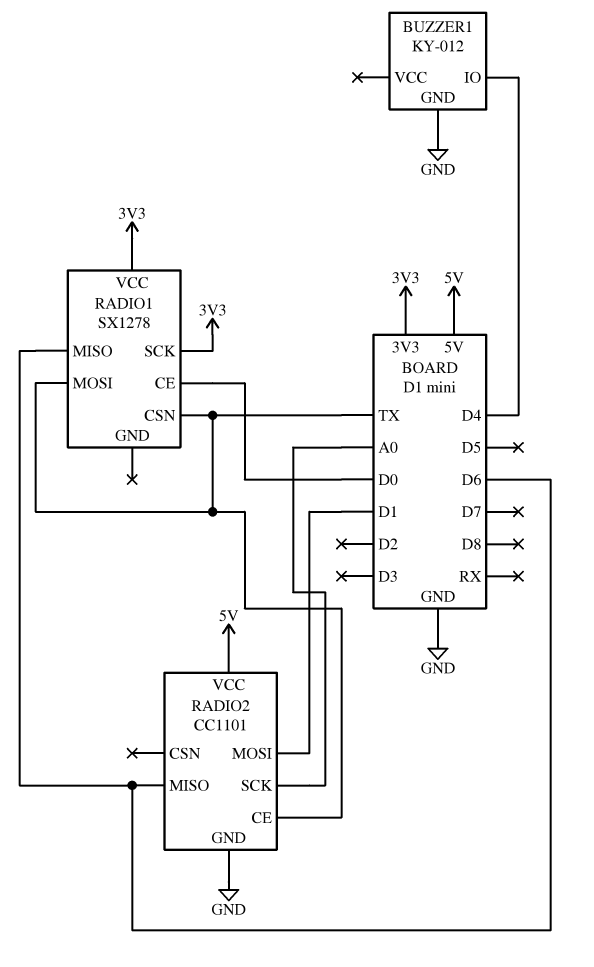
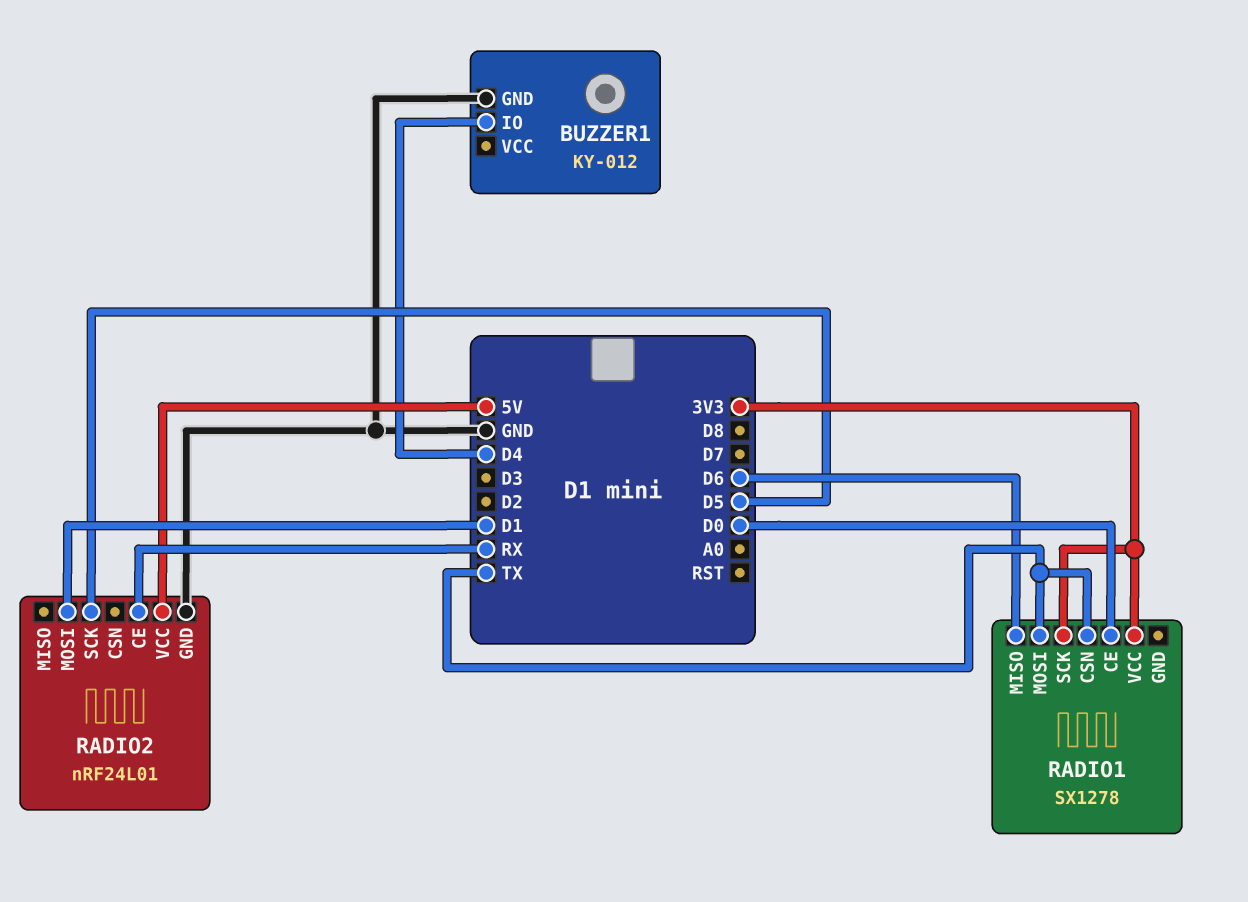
RADIO2: CC1101 -> nRF24L01
RADIO2 pin CE: TX -> RX
RADIO2 pin MISO: D6 -> none
RADIO2 pin SCK: A0 -> D5

